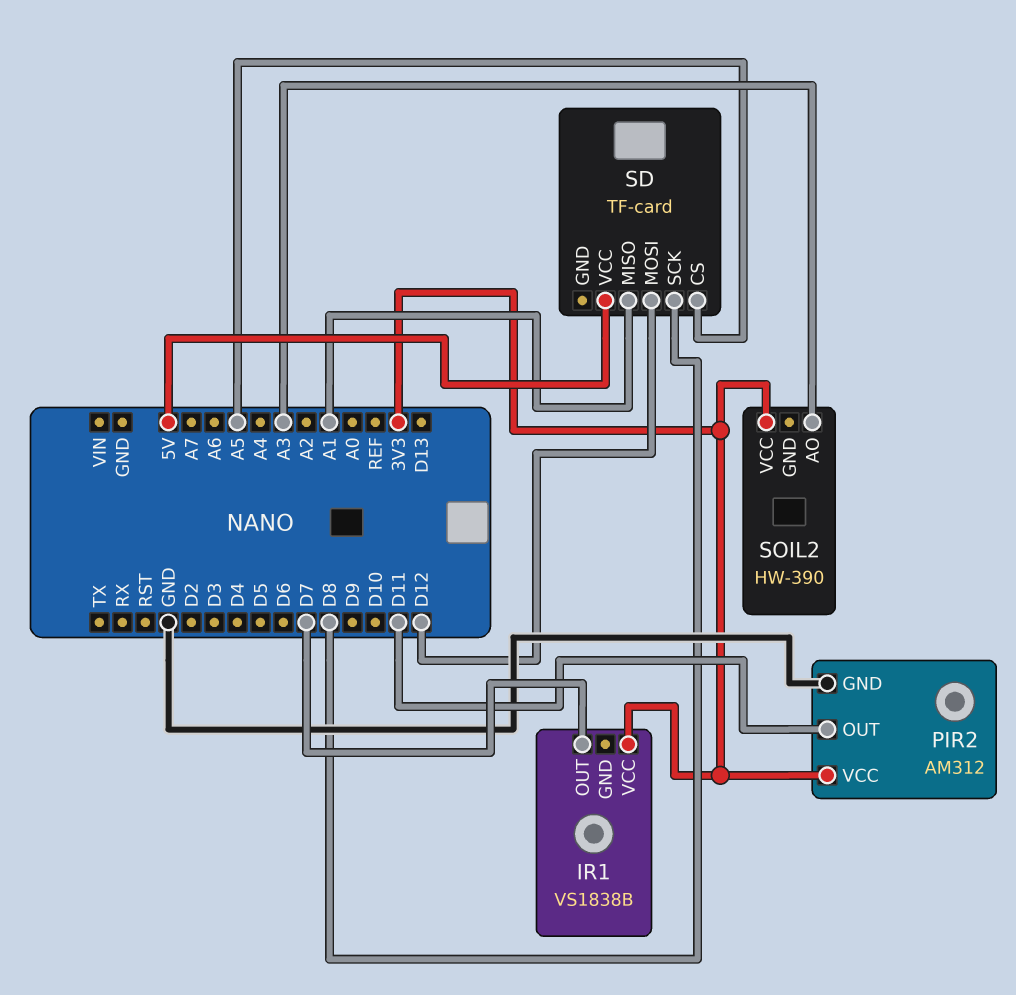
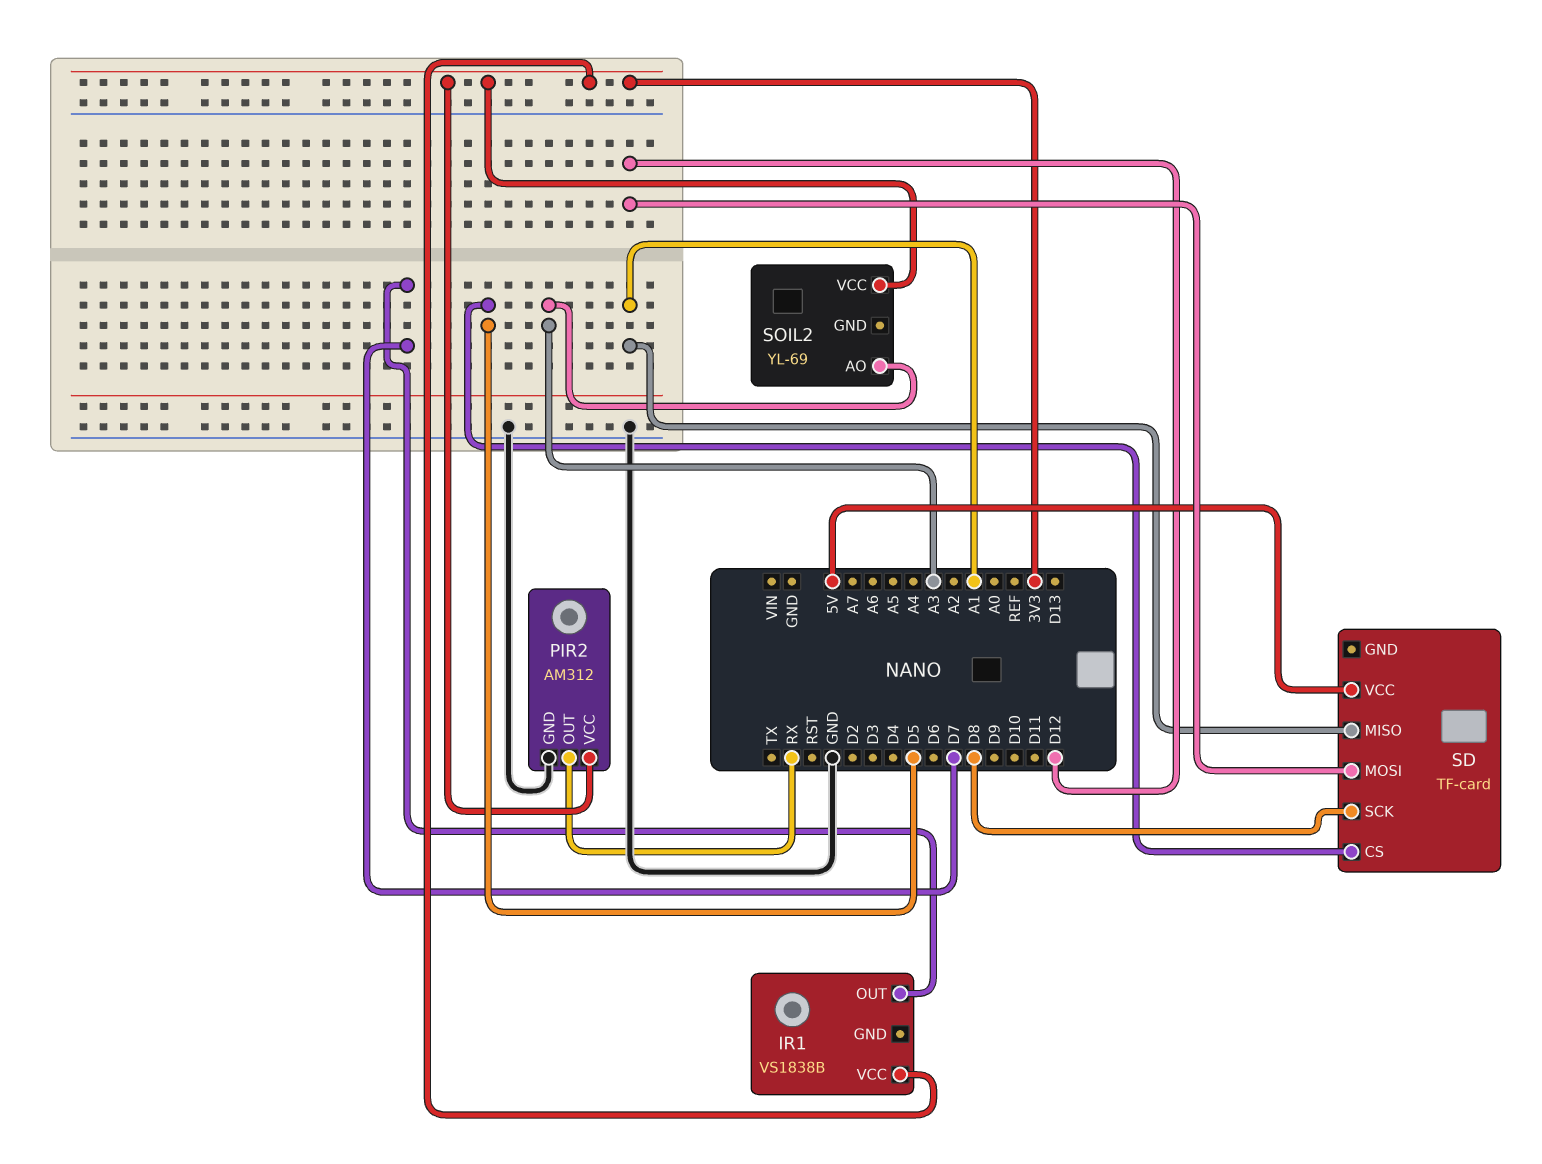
PIR2 pin OUT: D11 -> RX
SD pin CS: A5 -> D5
SOIL2: HW-390 -> YL-69

